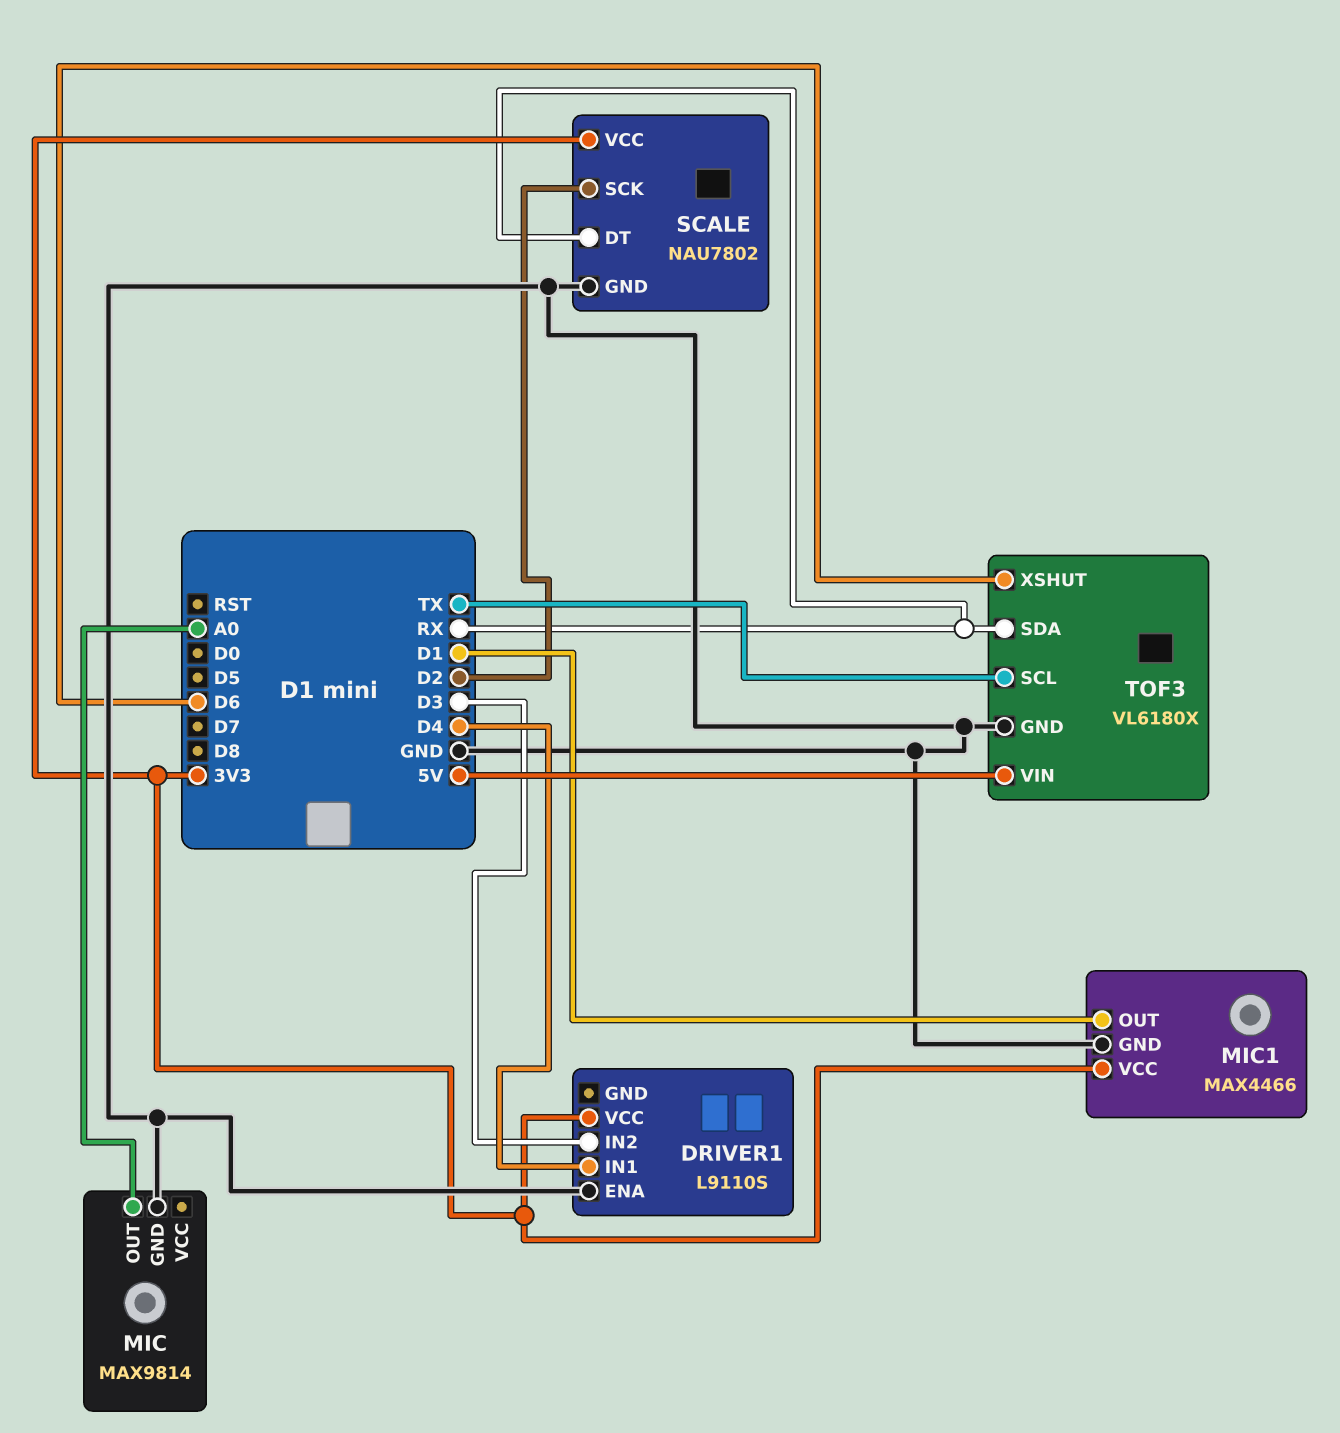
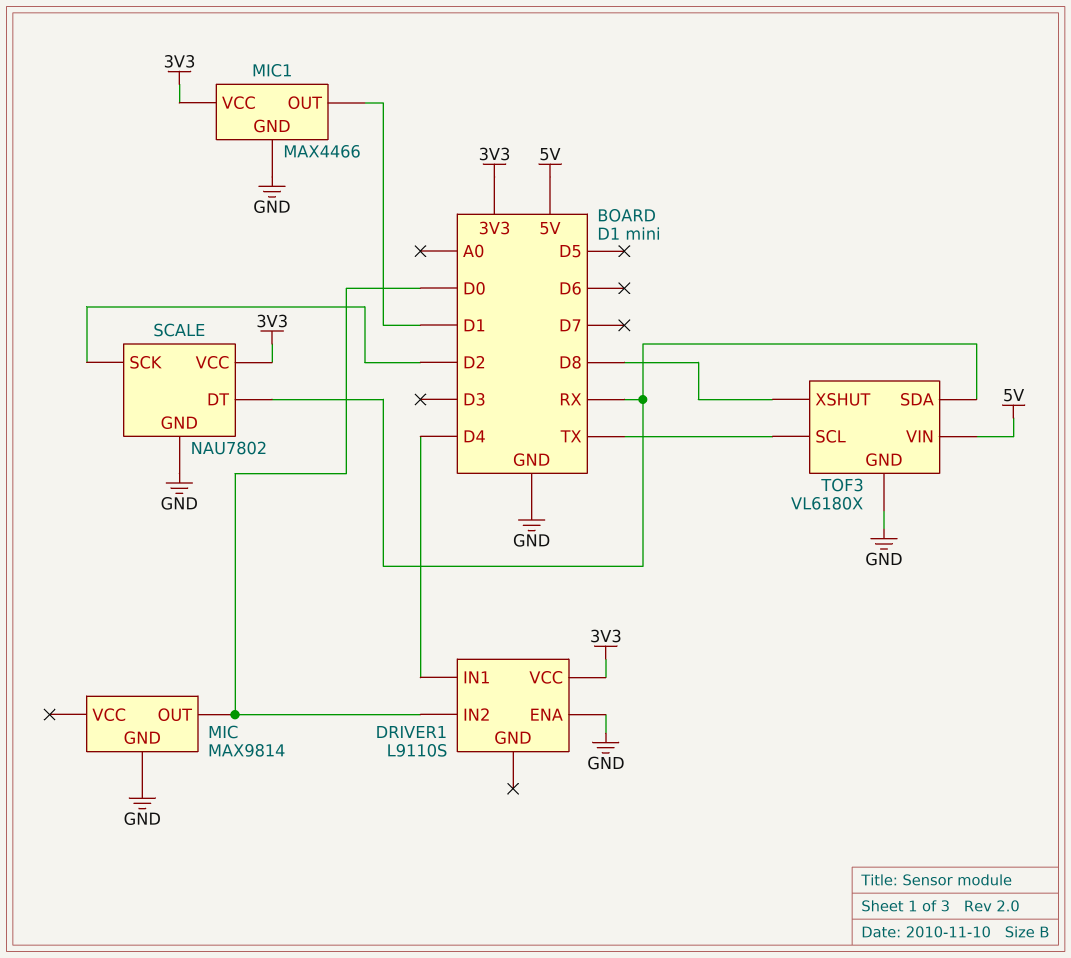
DRIVER1 pin IN2: D3 -> D0
MIC pin OUT: A0 -> D0
TOF3 pin XSHUT: D6 -> D8

